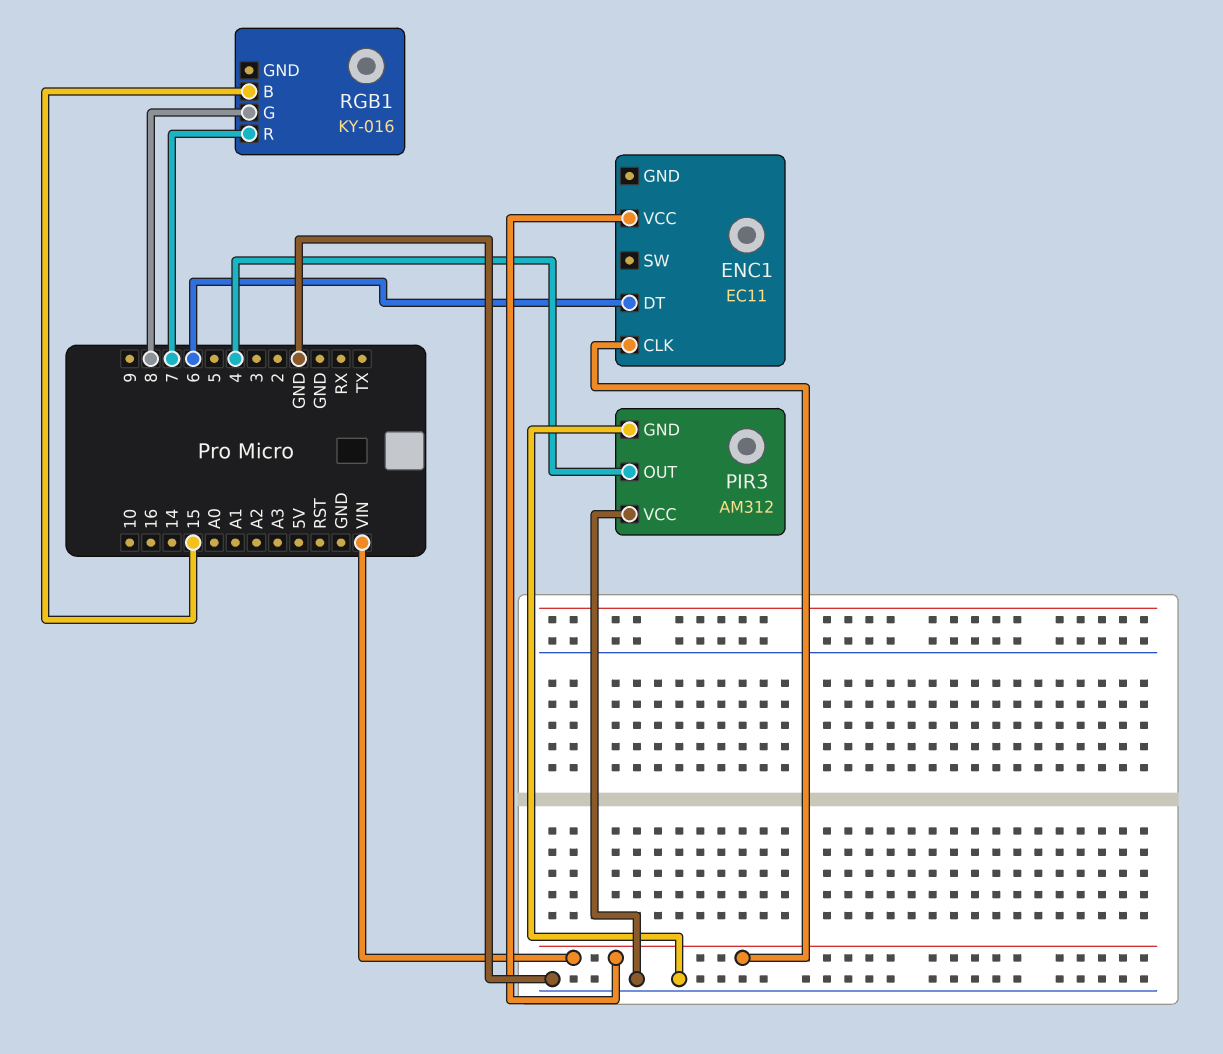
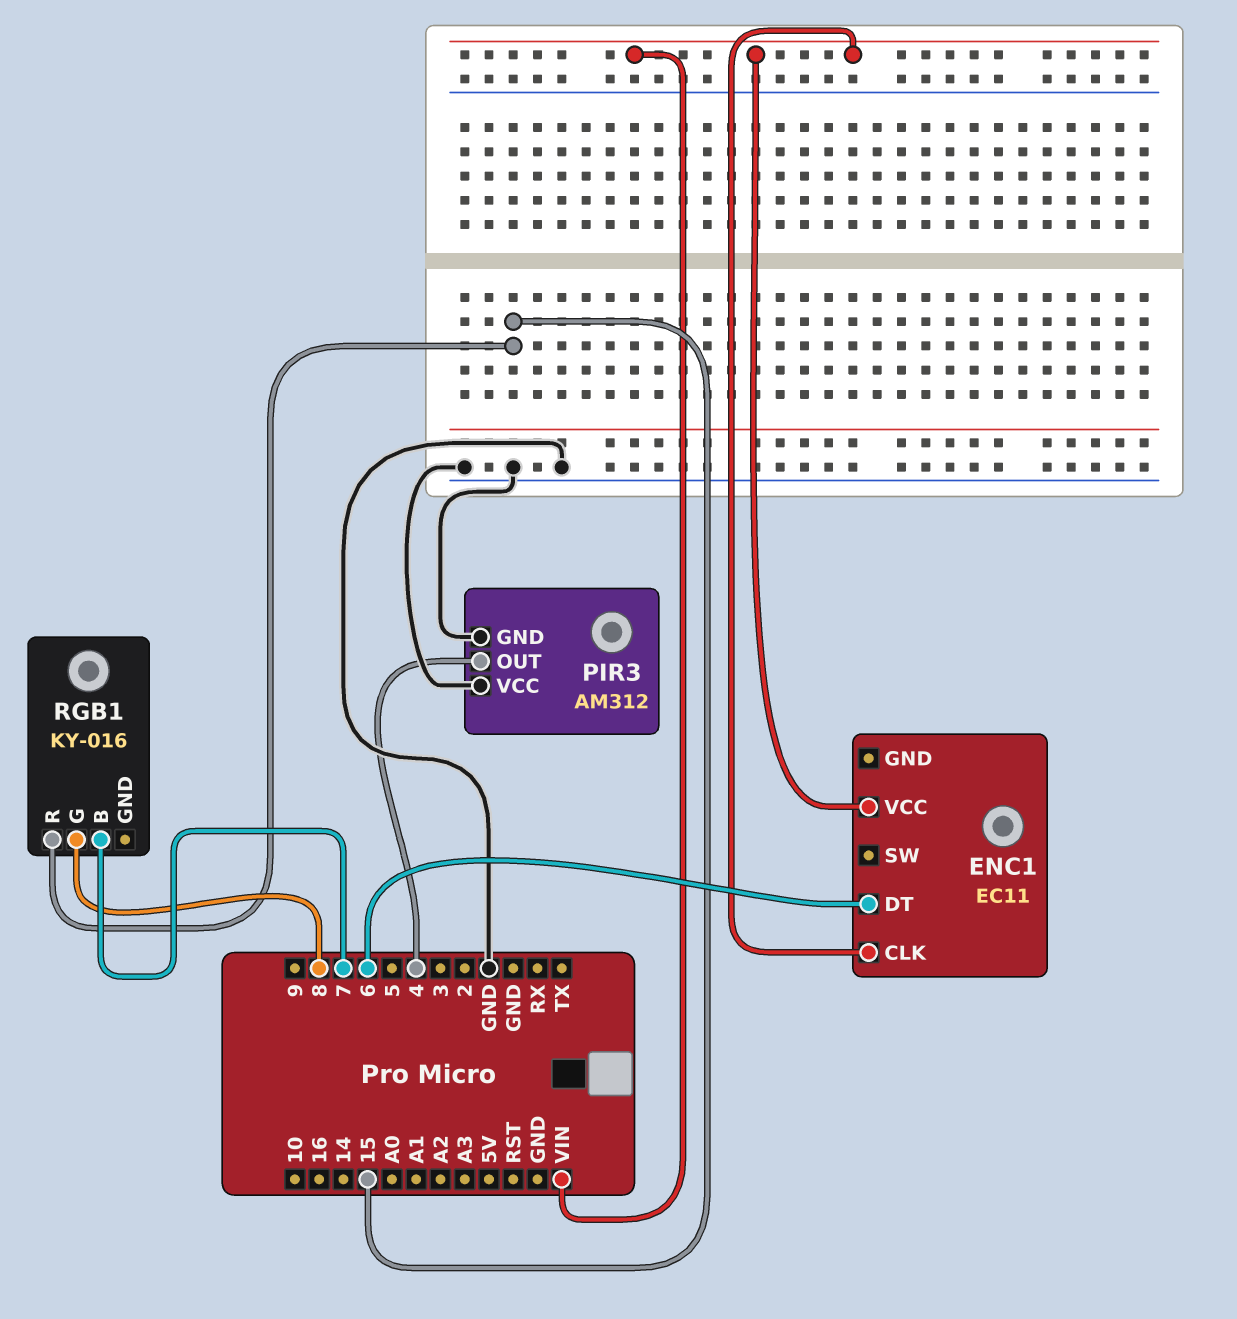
RGB1 pin B: 15 -> 7
RGB1 pin R: 7 -> 15

